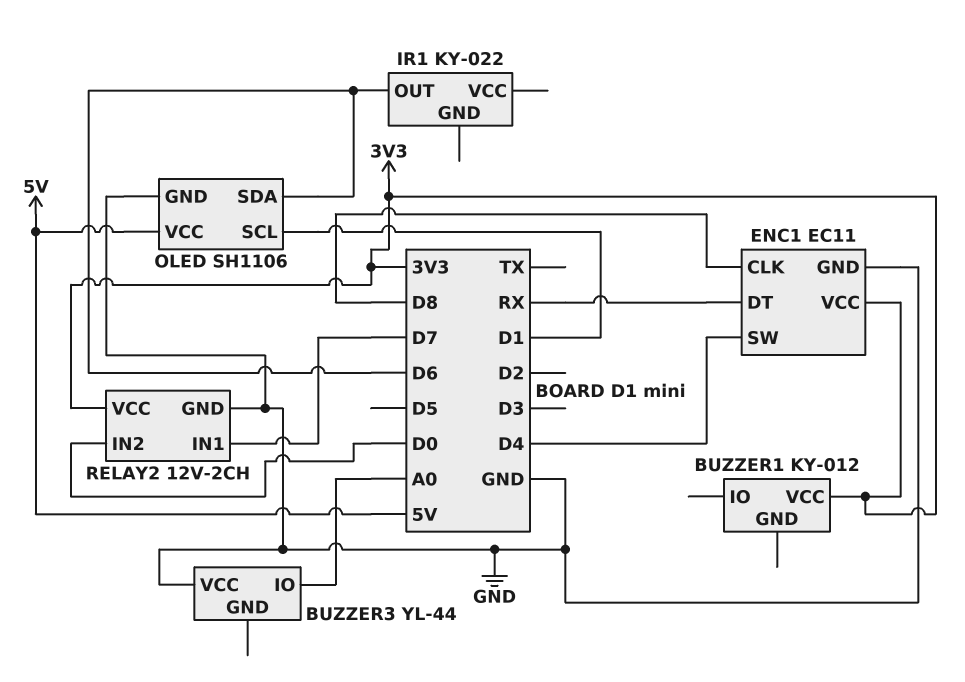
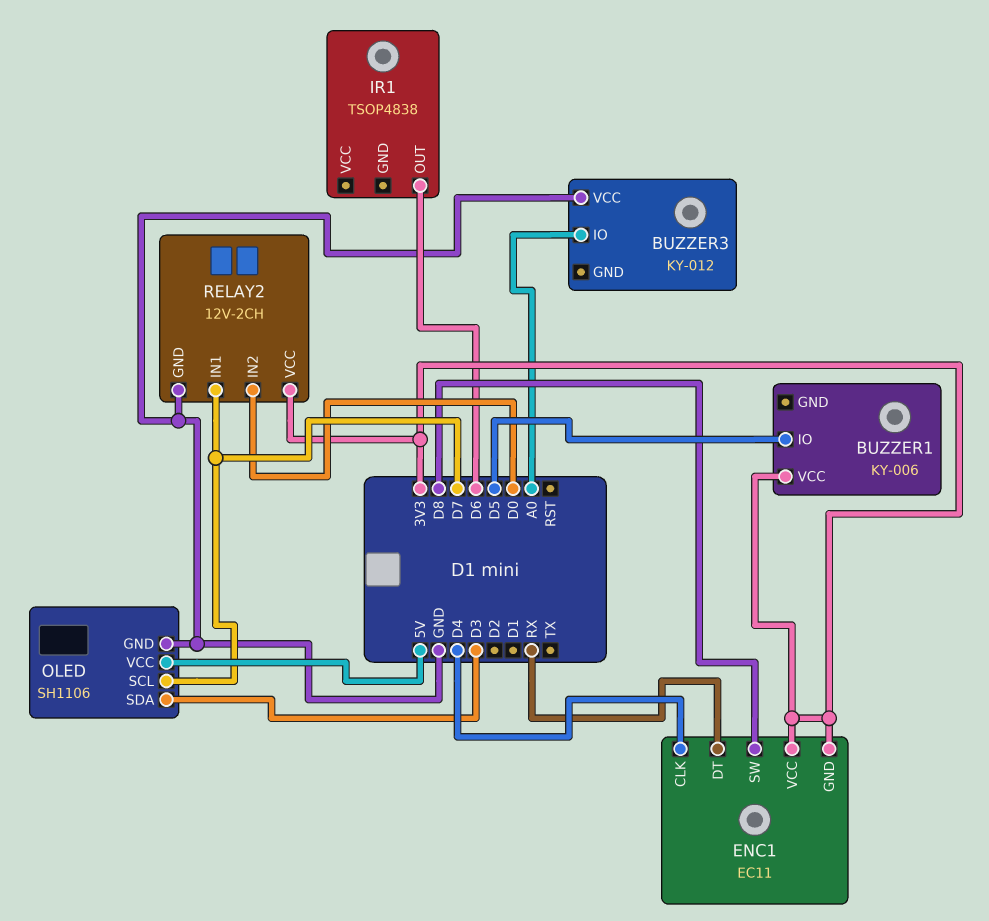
BUZZER1: KY-012 -> KY-006
BUZZER1 pin IO: none -> D5
BUZZER3: YL-44 -> KY-012
ENC1 pin CLK: D8 -> D4
ENC1 pin GND: GND -> 3V3
ENC1 pin SW: D4 -> D8
IR1: KY-022 -> TSOP4838
OLED pin SCL: D1 -> D7
OLED pin SDA: D6 -> D3

